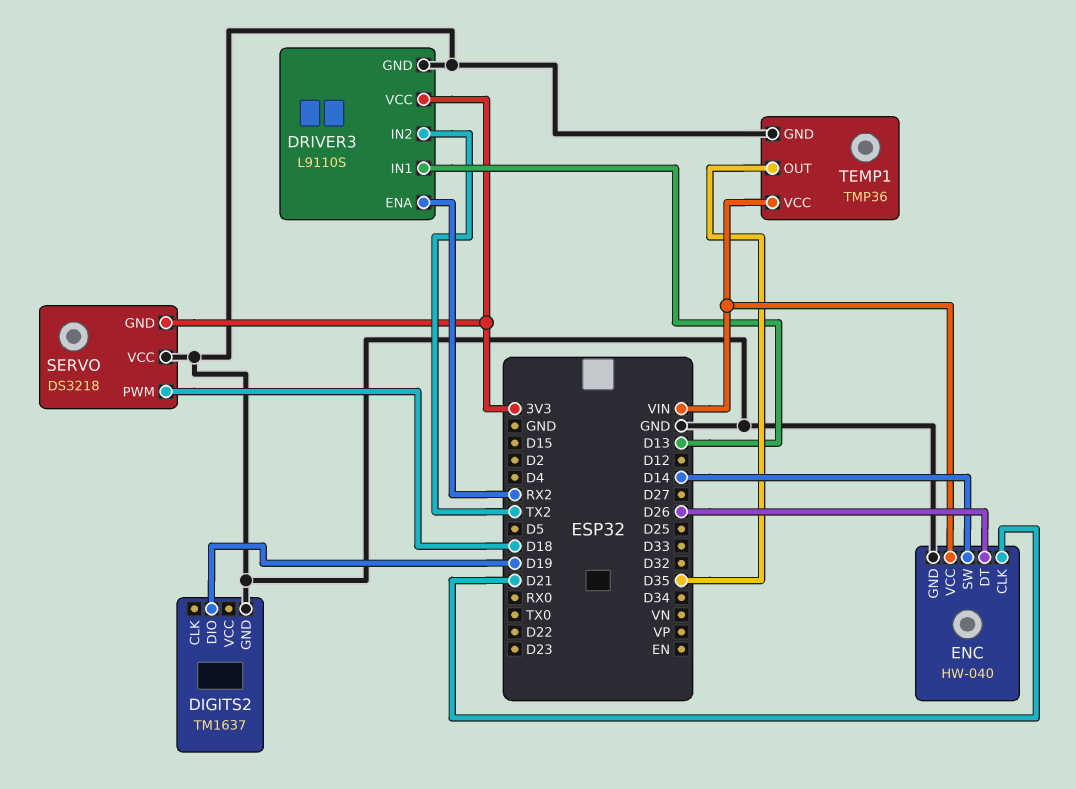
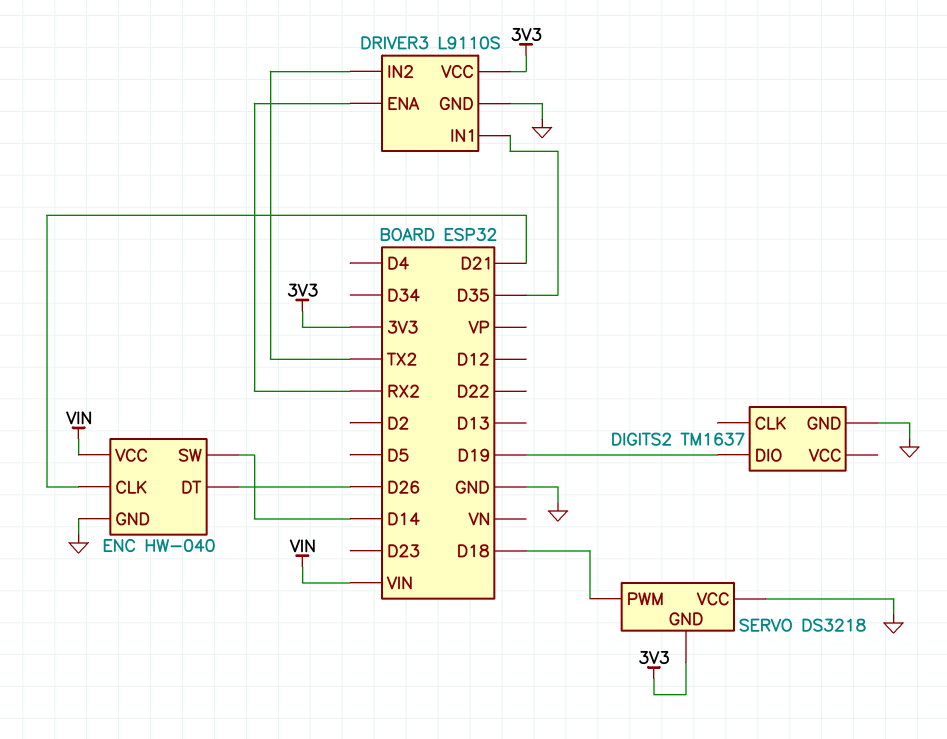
DRIVER3 pin IN1: D13 -> D35
TEMP1: TMP36 -> none
TEMP1 pin GND: GND -> none
TEMP1 pin OUT: D35 -> none
TEMP1 pin VCC: VIN -> none

